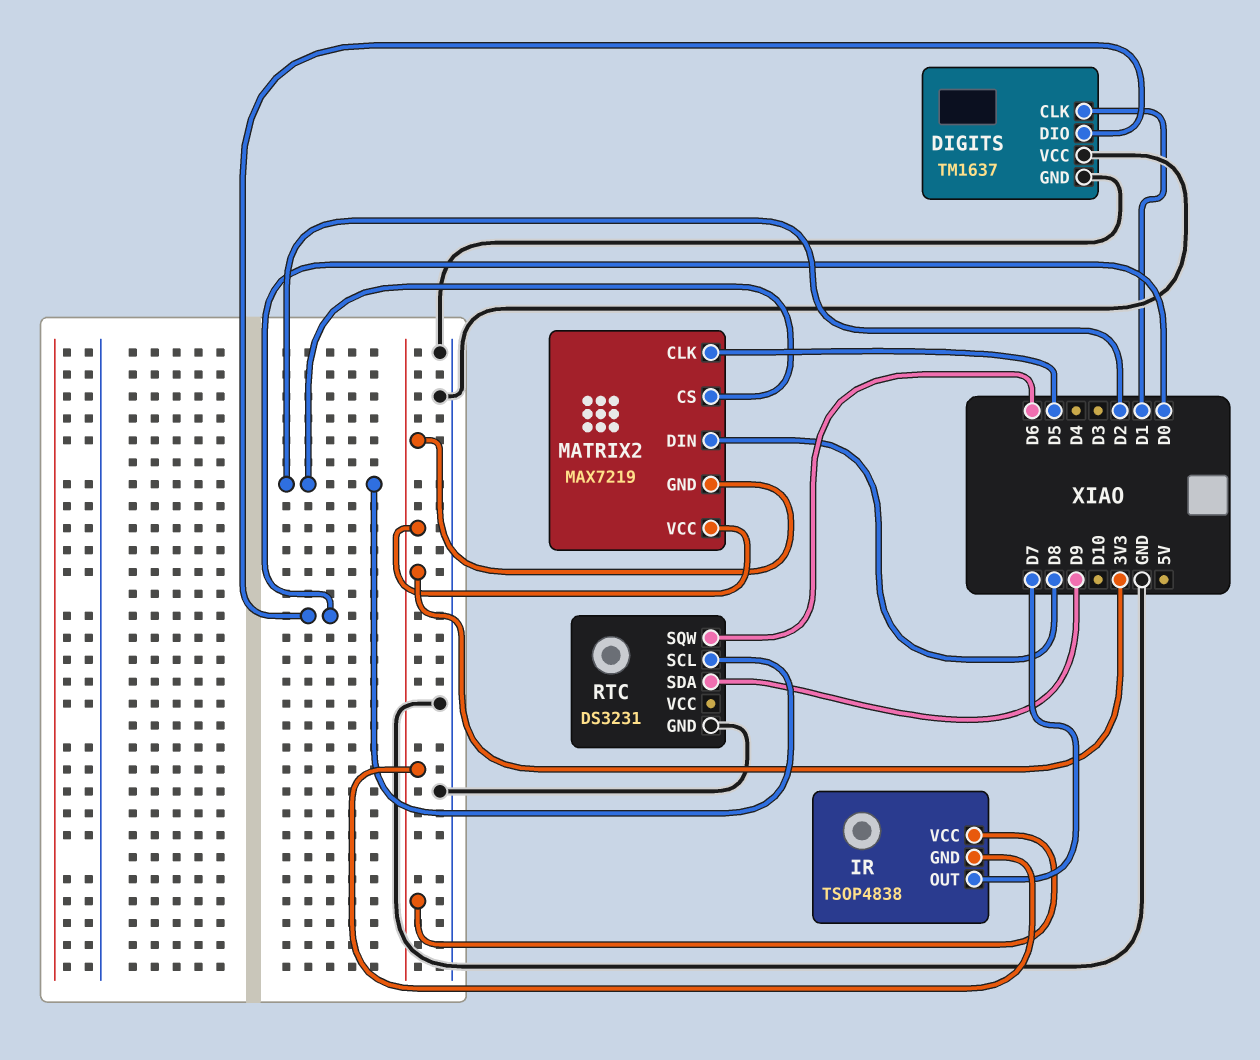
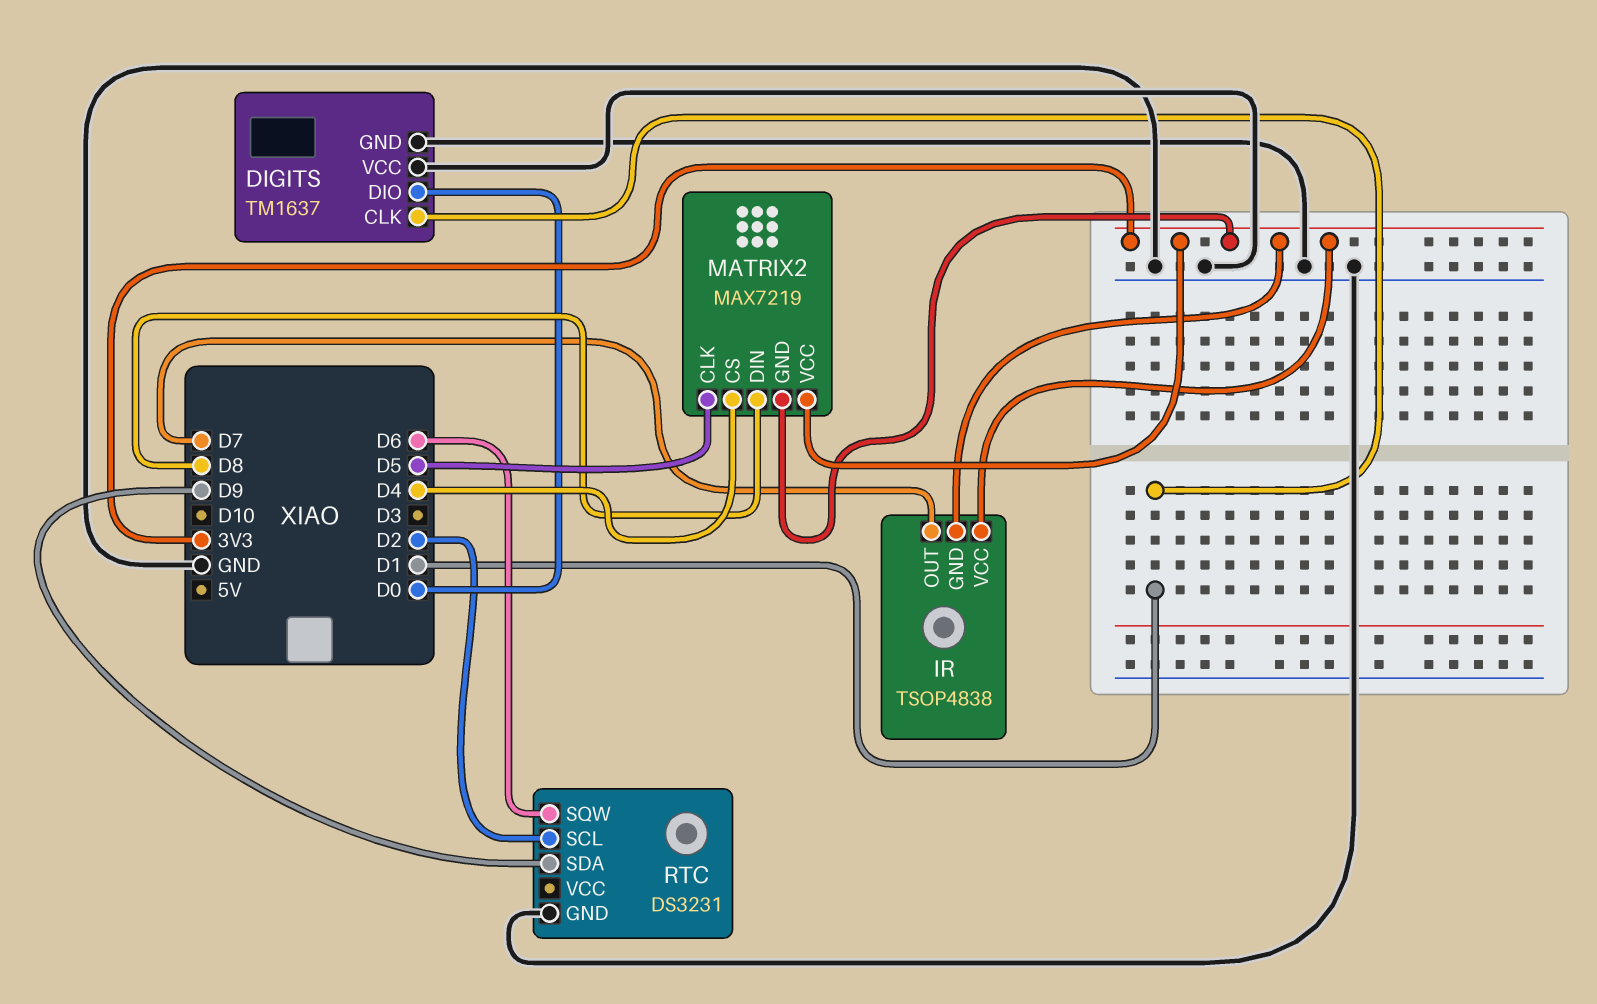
MATRIX2 pin CS: D2 -> D4

